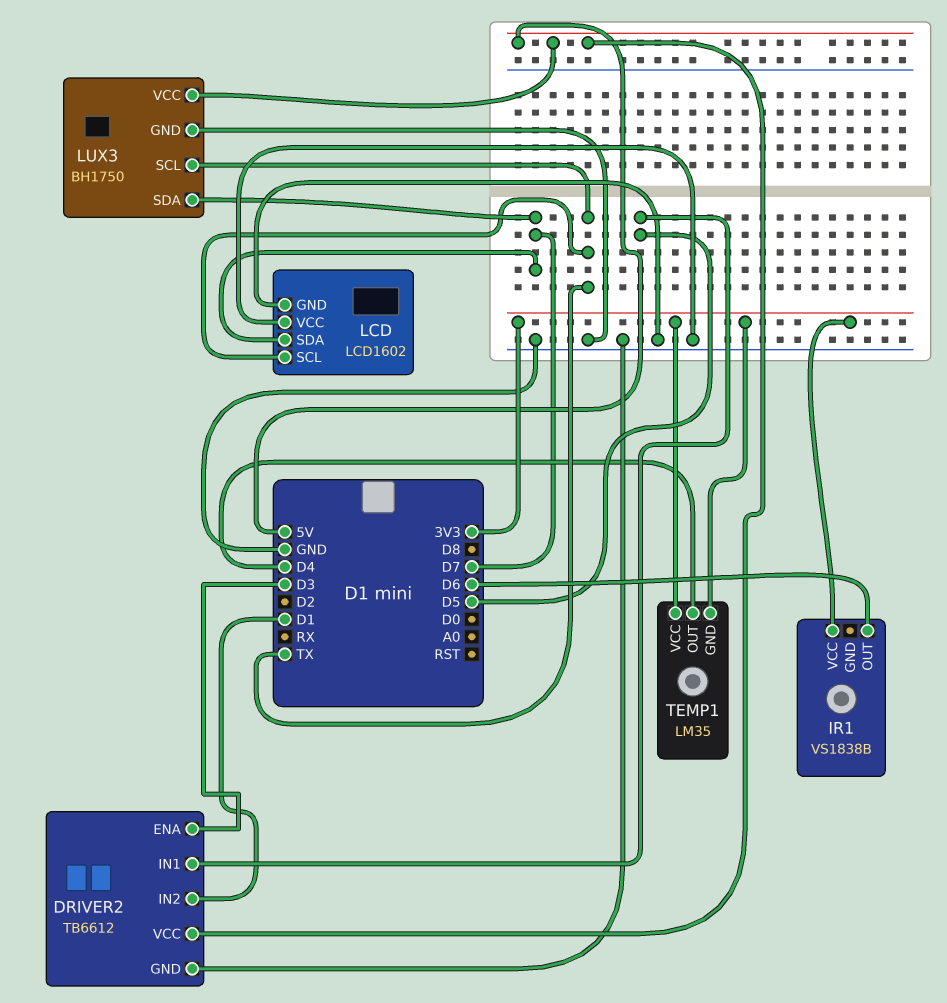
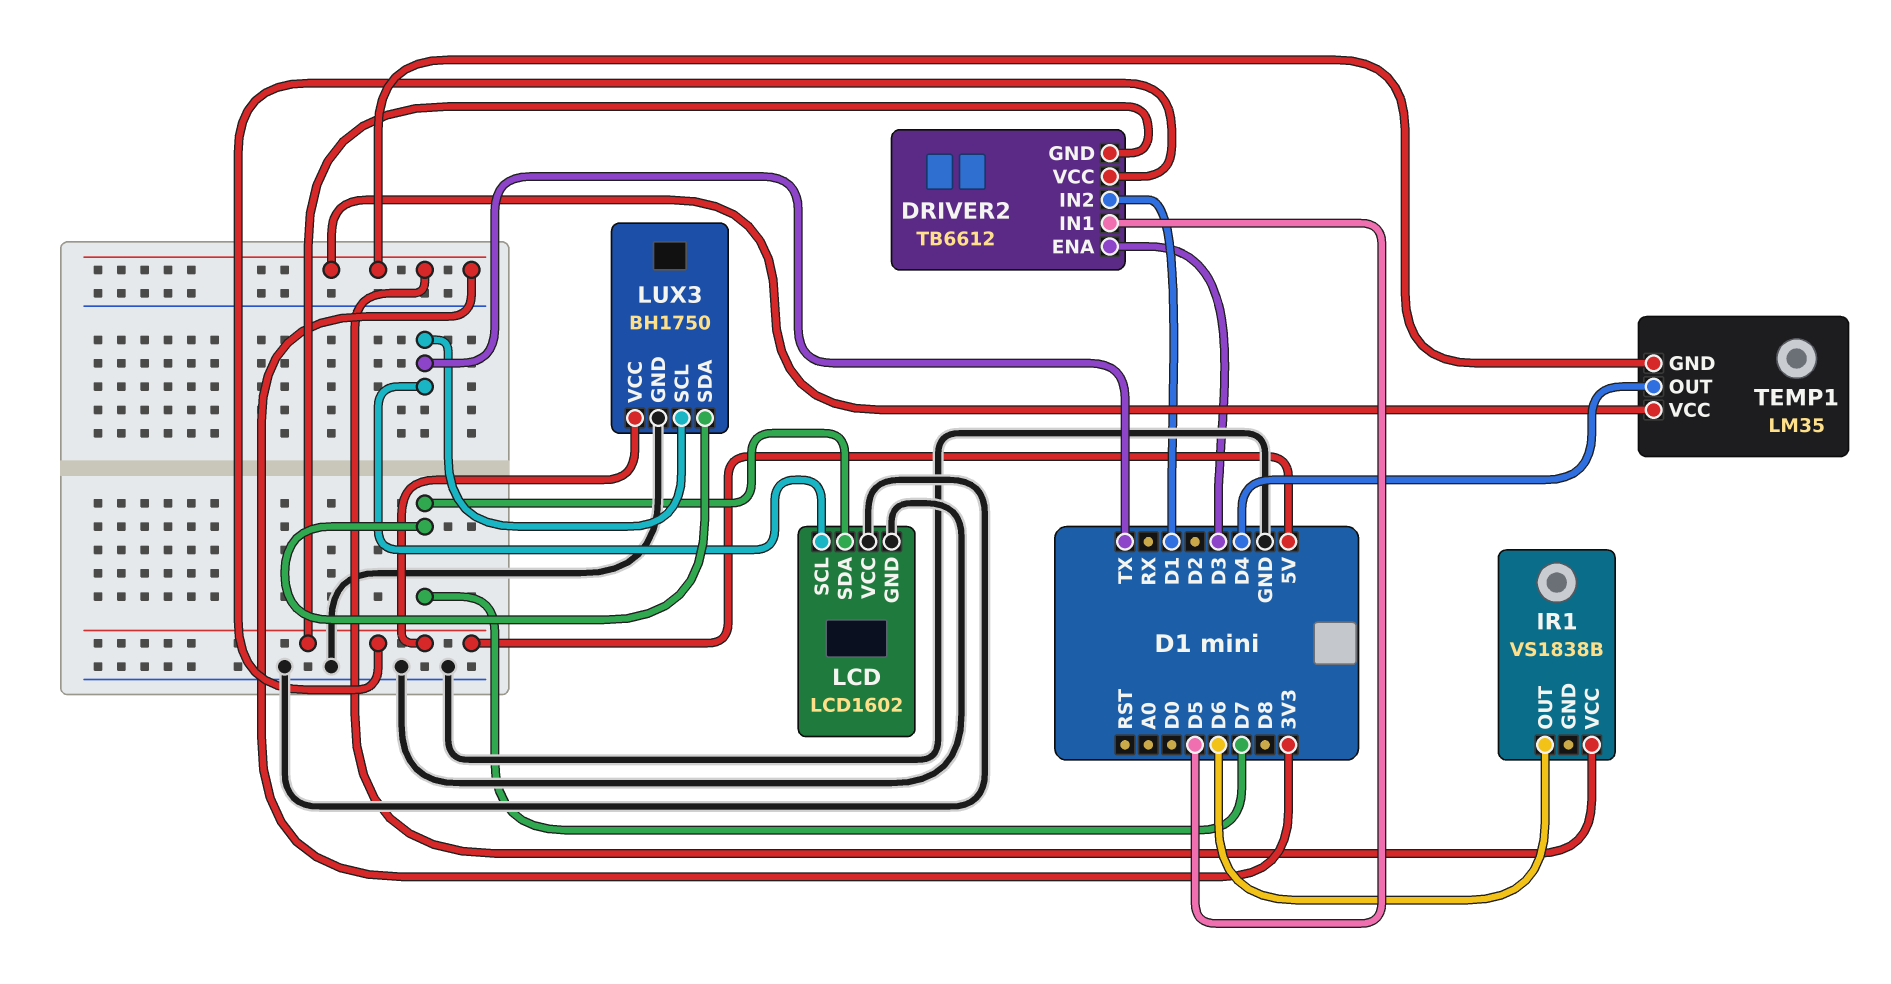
DRIVER2 pin GND: GND -> 5V

